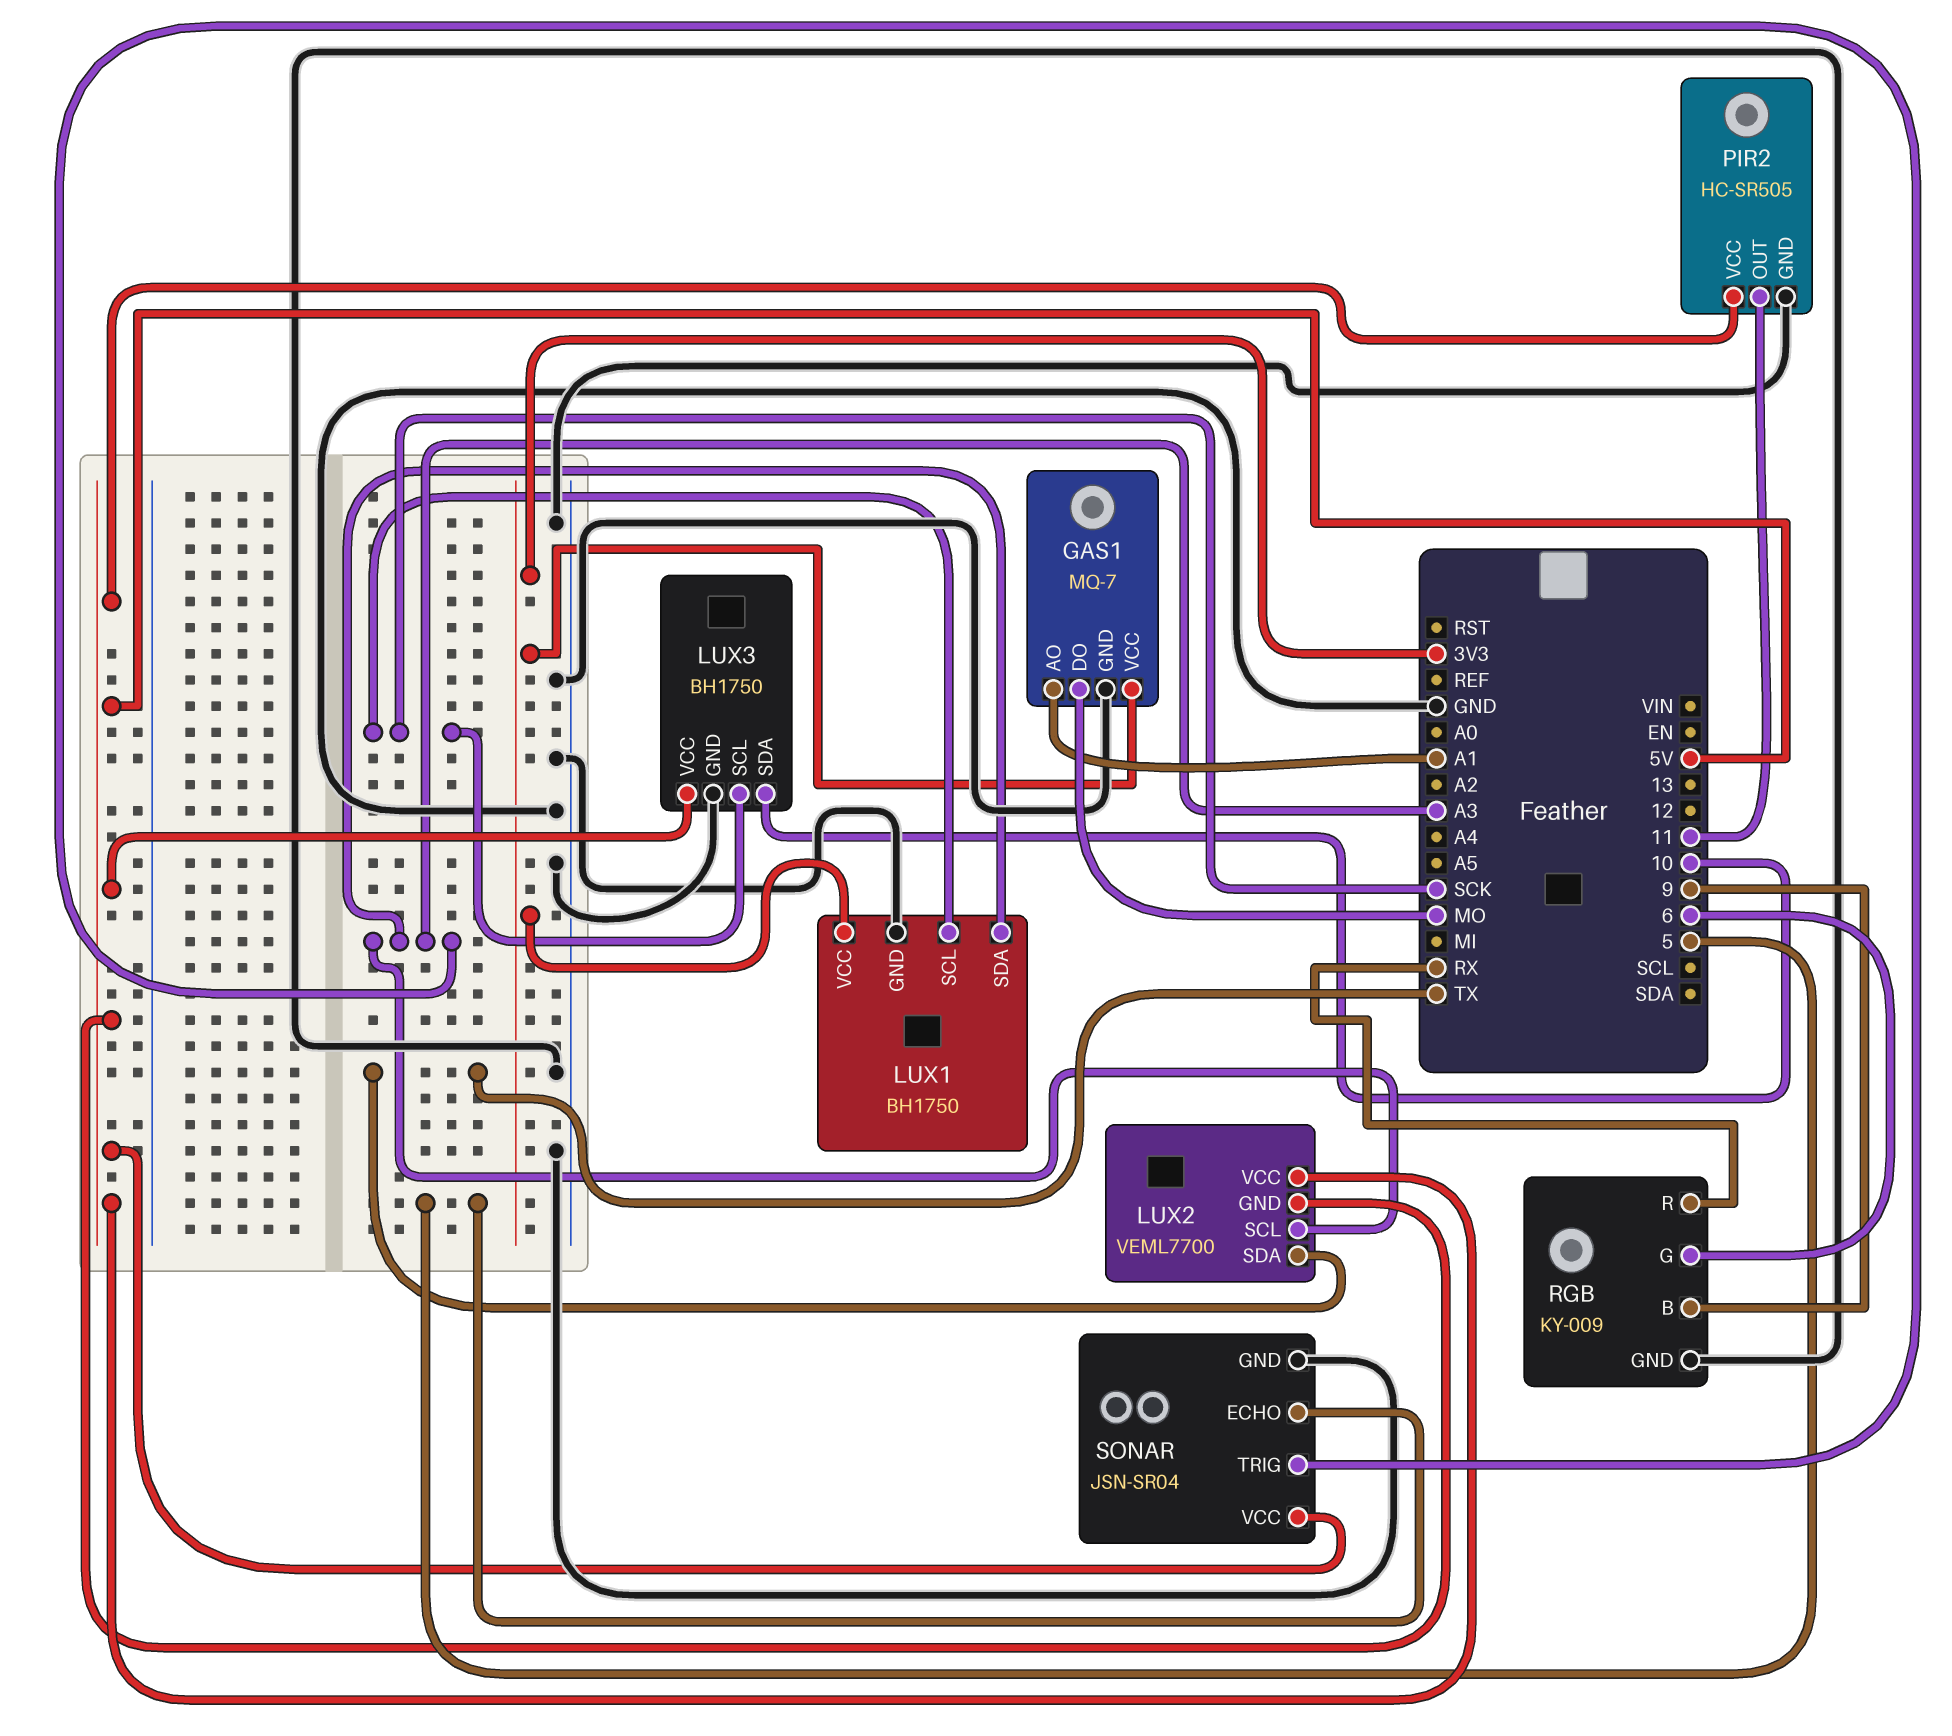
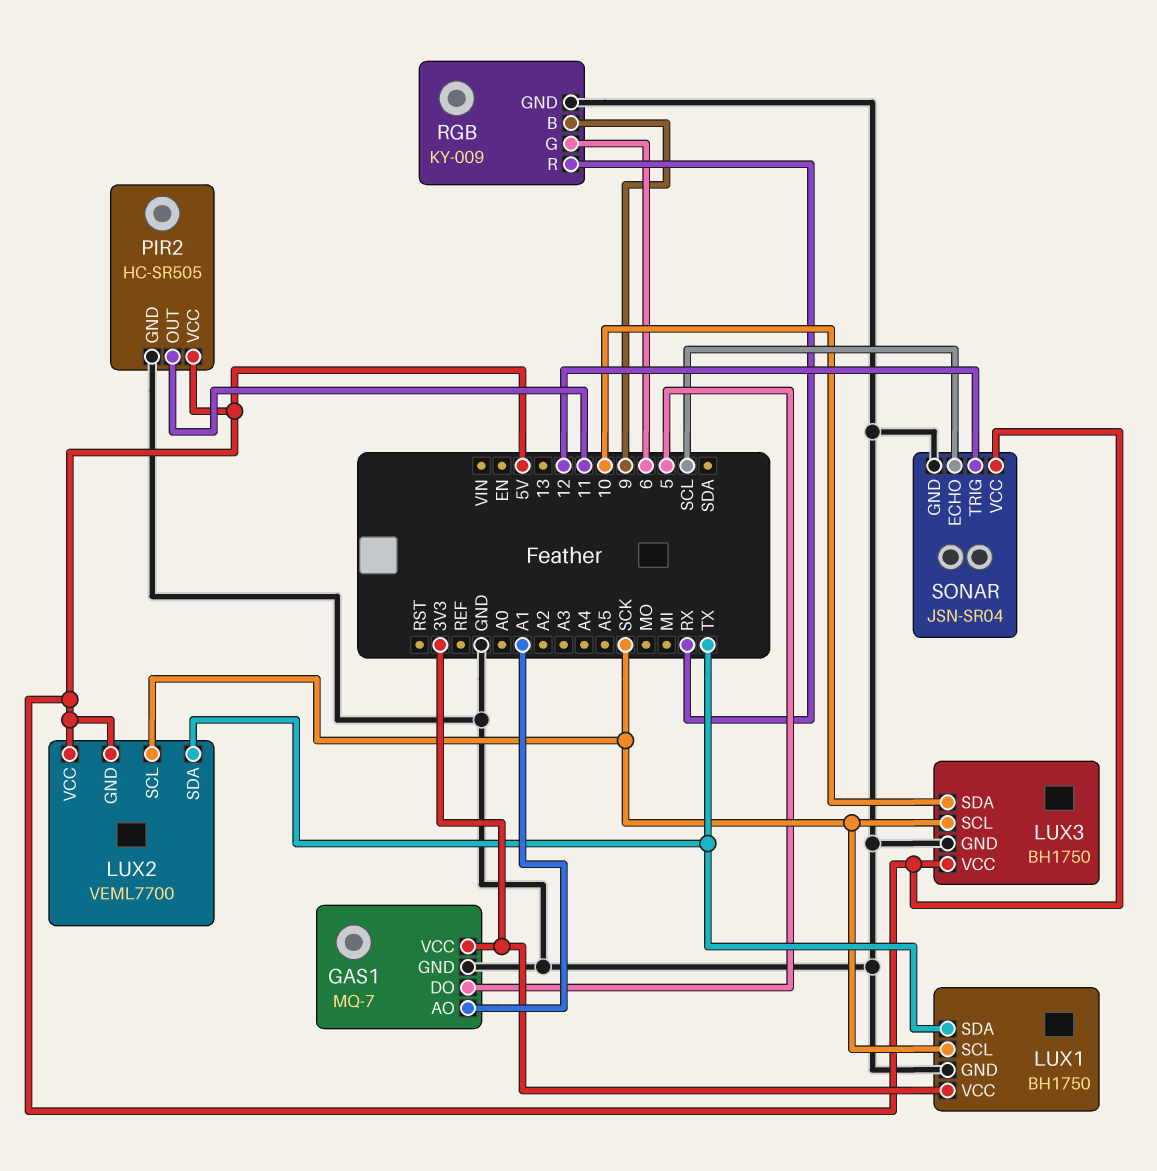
GAS1 pin DO: MO -> 5
LUX1 pin SDA: A3 -> TX
LUX2 pin SCL: A3 -> SCK
SONAR pin ECHO: 5 -> SCL
SONAR pin TRIG: A3 -> 12

